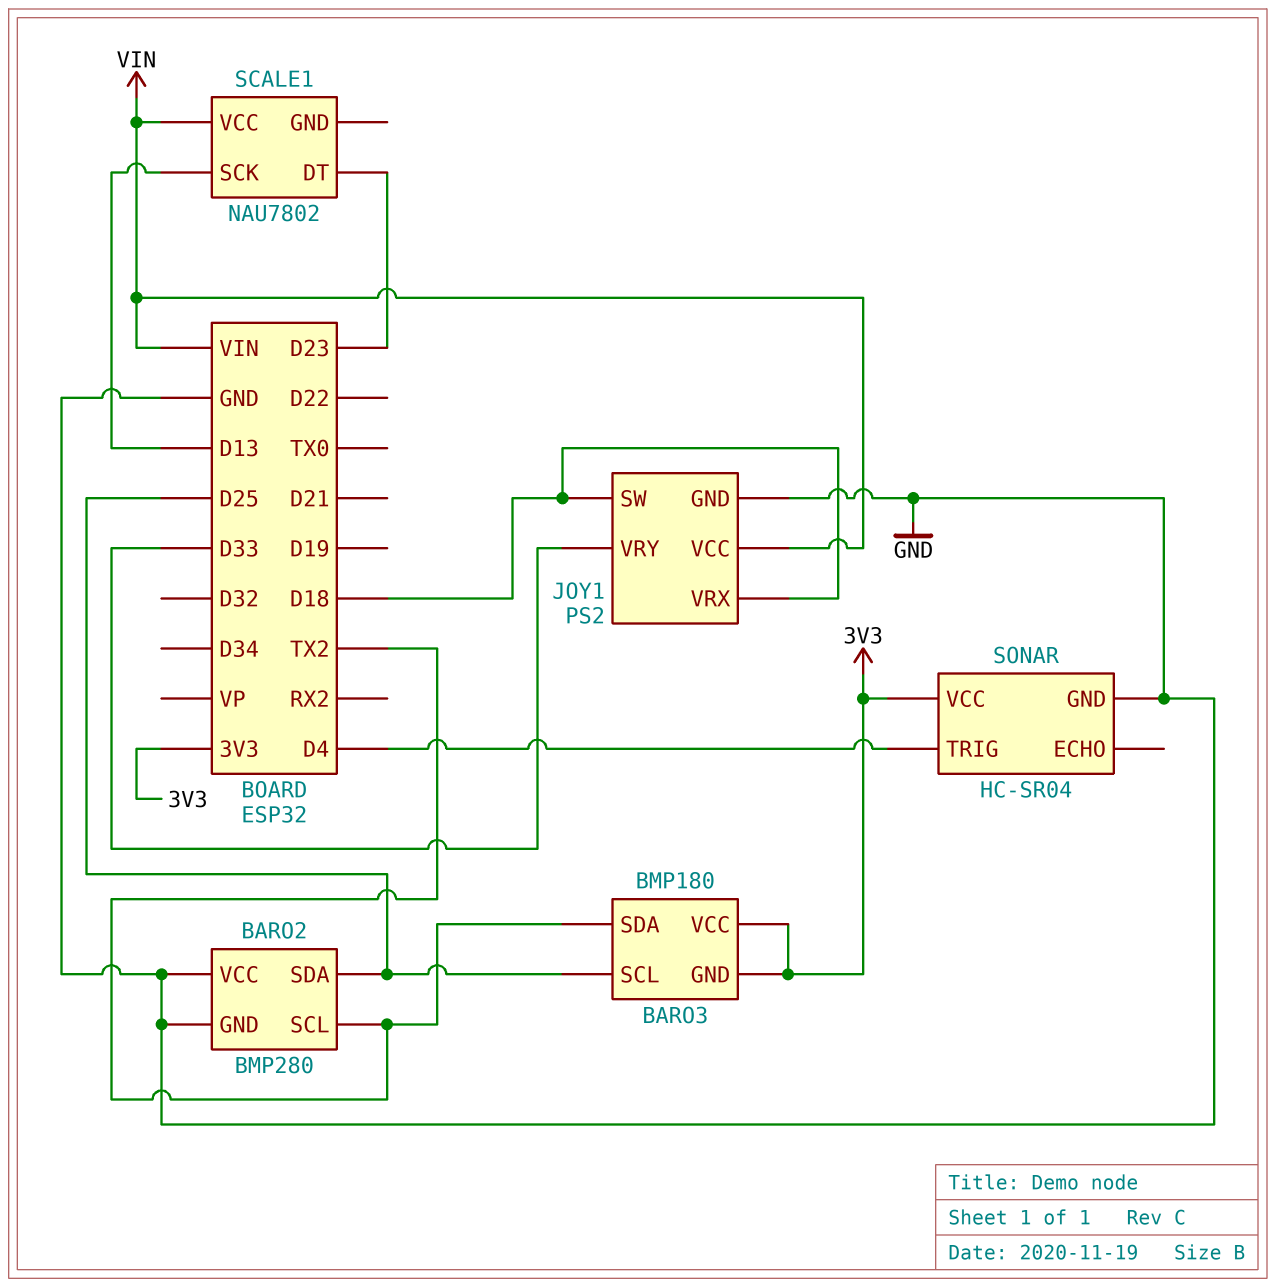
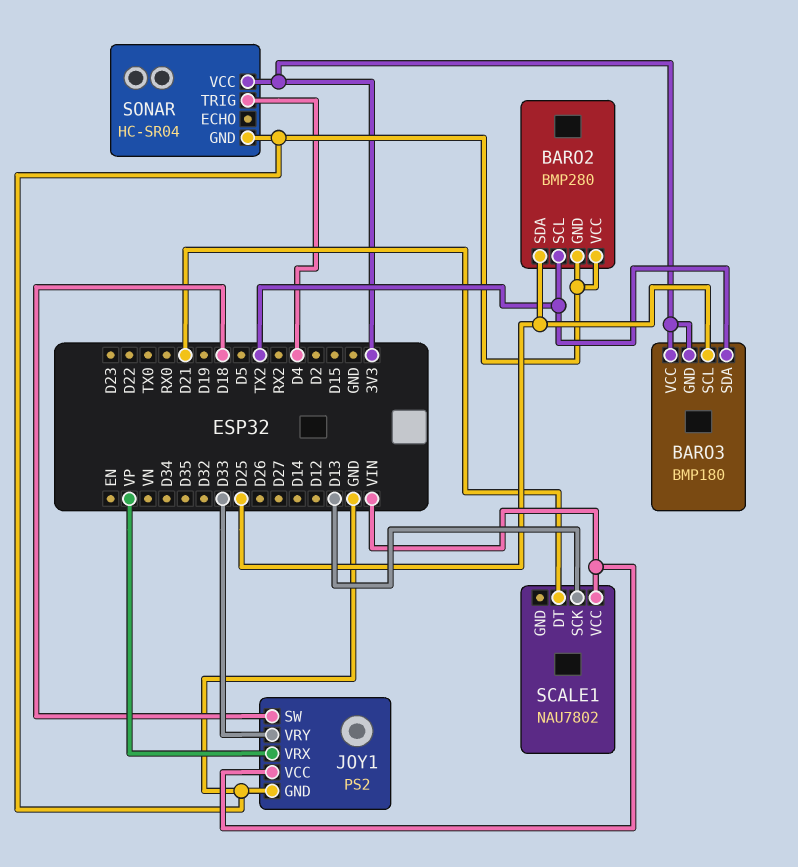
JOY1 pin VRX: D18 -> VP
SCALE1 pin DT: D23 -> D21

